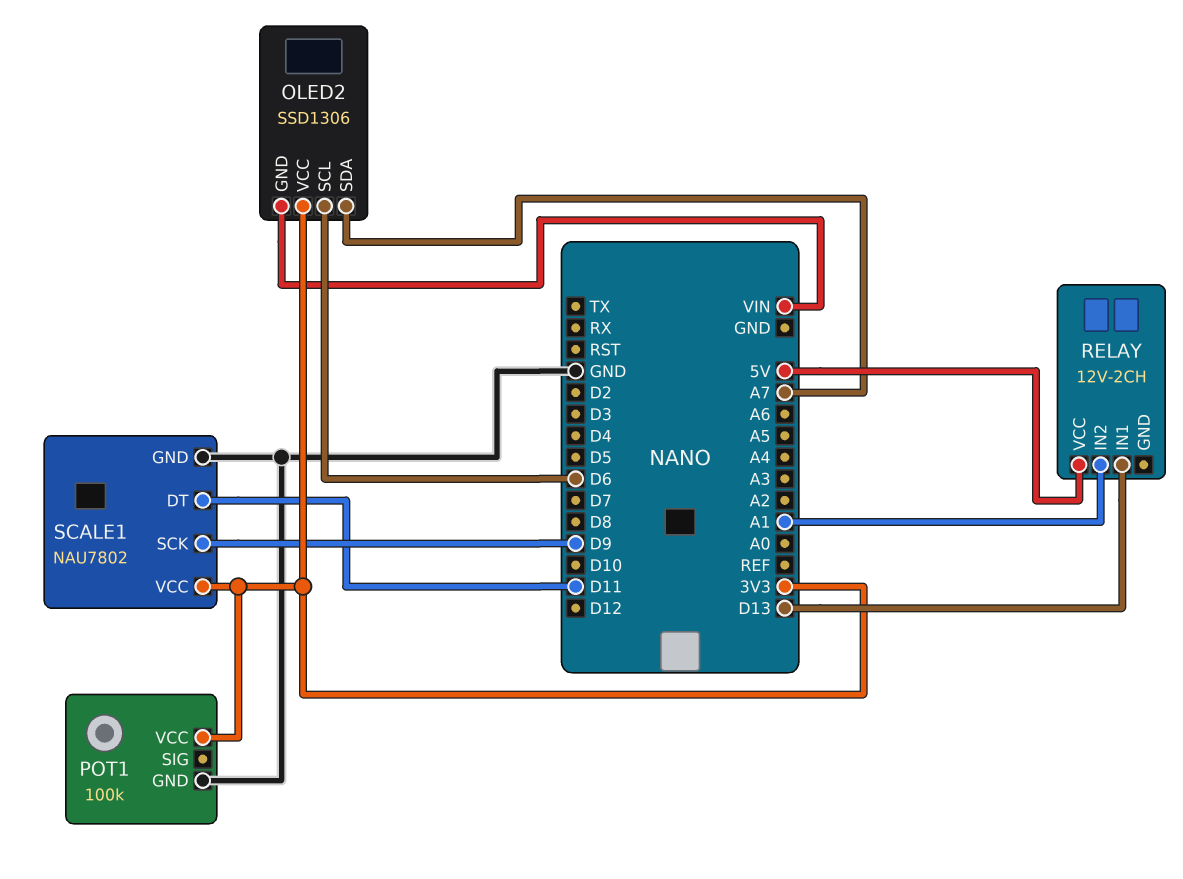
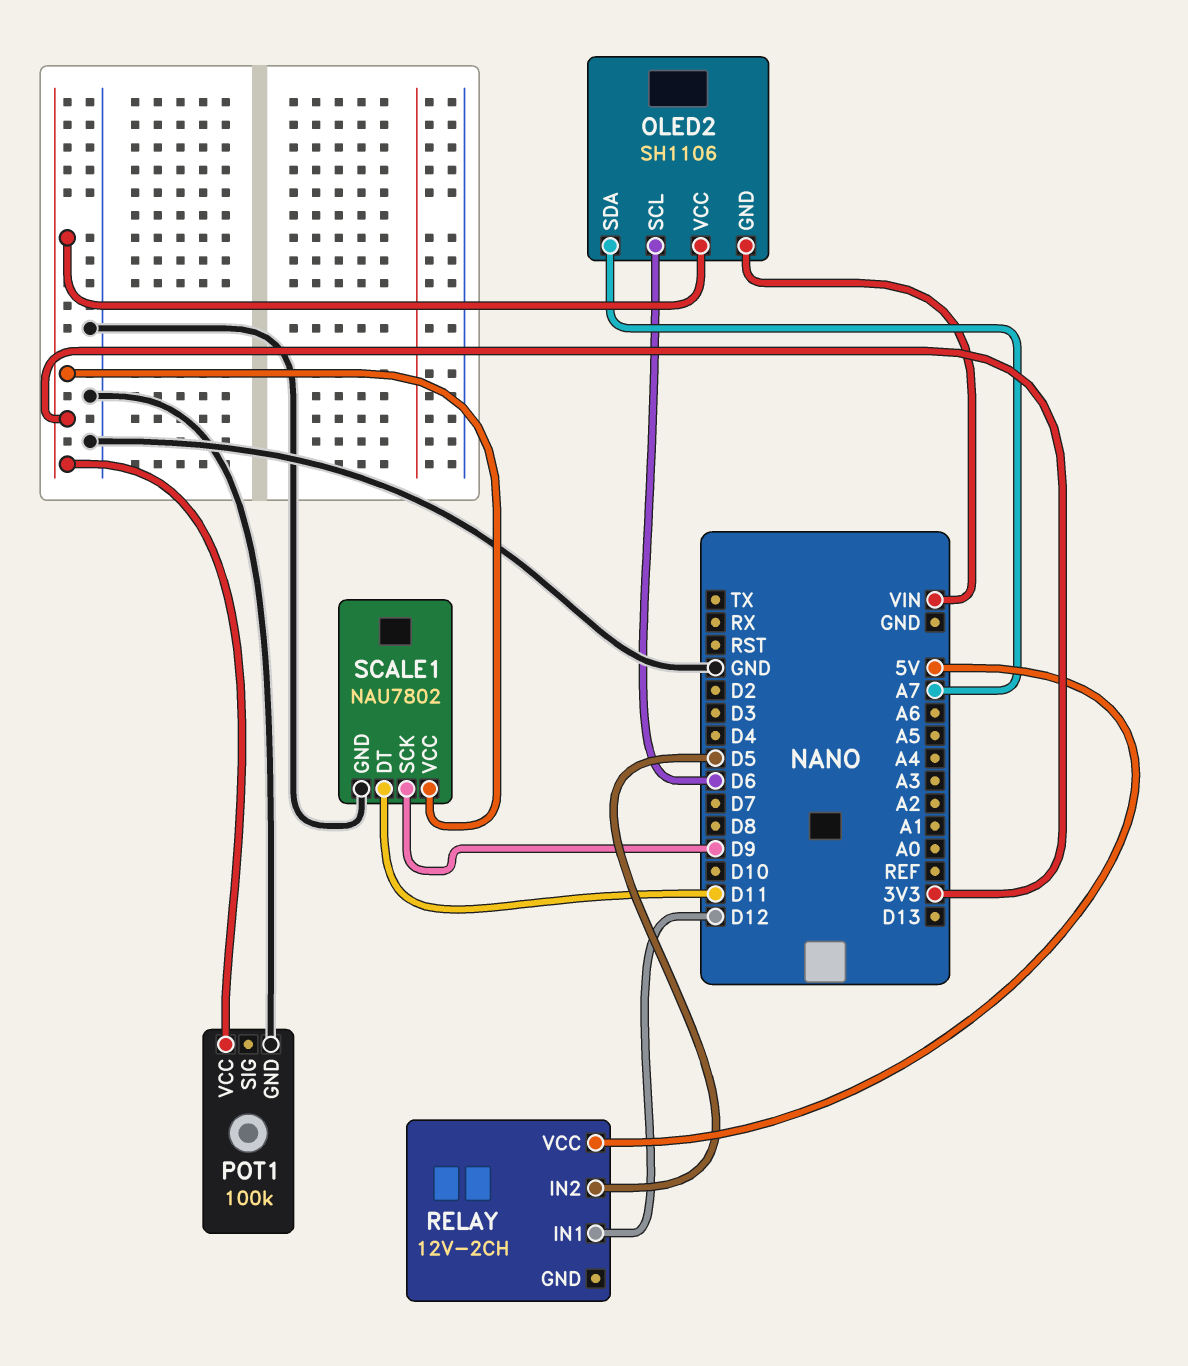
OLED2: SSD1306 -> SH1106
RELAY pin IN1: D13 -> D12
RELAY pin IN2: A1 -> D5

